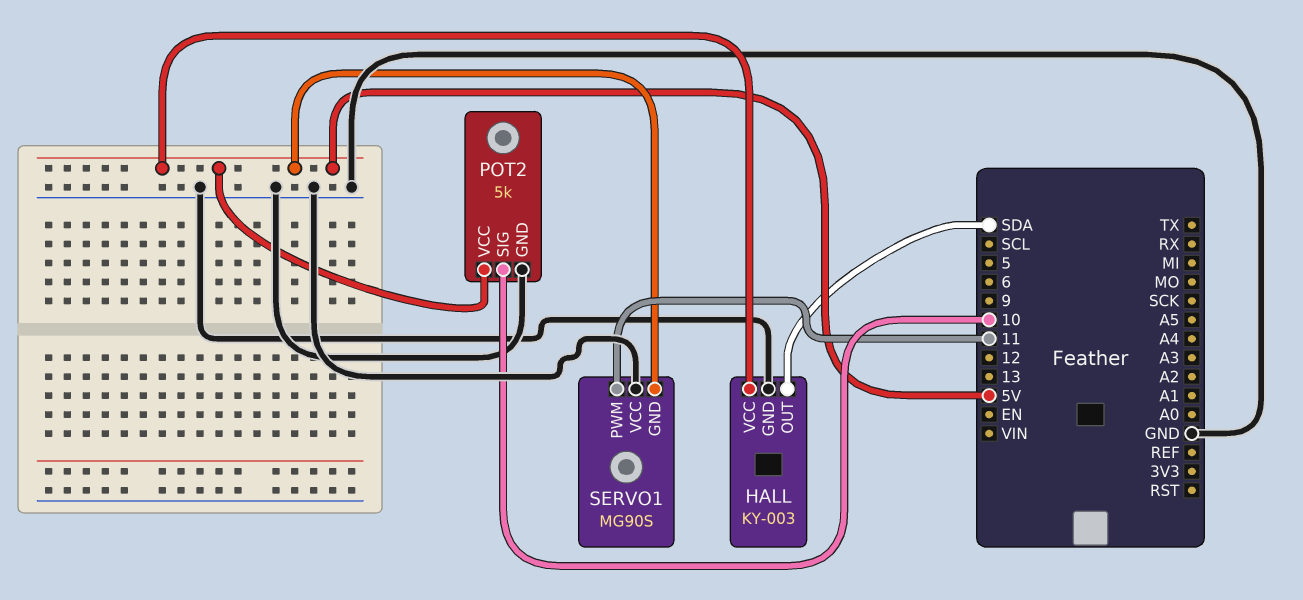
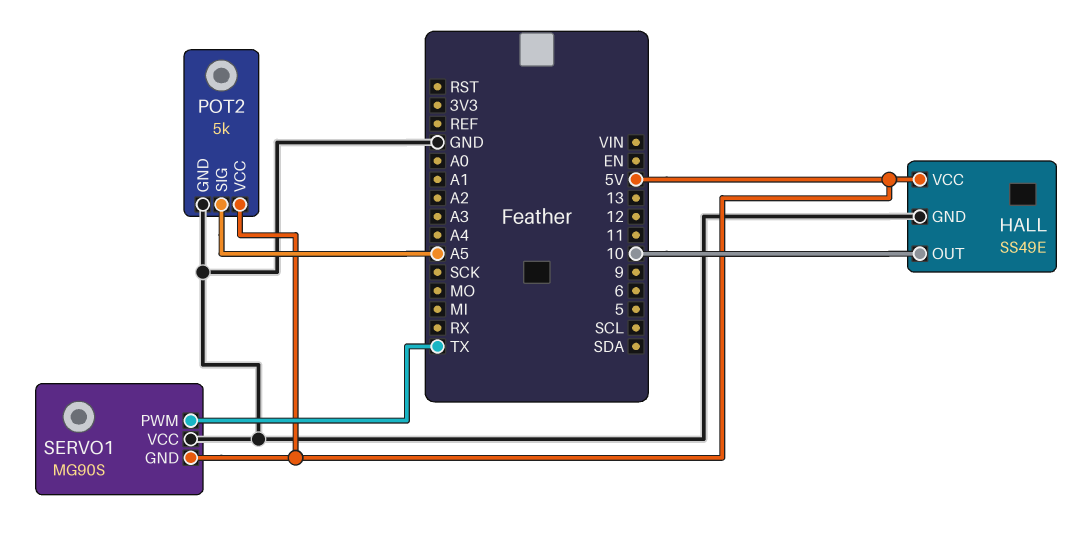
HALL: KY-003 -> SS49E
HALL pin OUT: SDA -> 10
POT2 pin SIG: 10 -> A5
SERVO1 pin PWM: 11 -> TX

